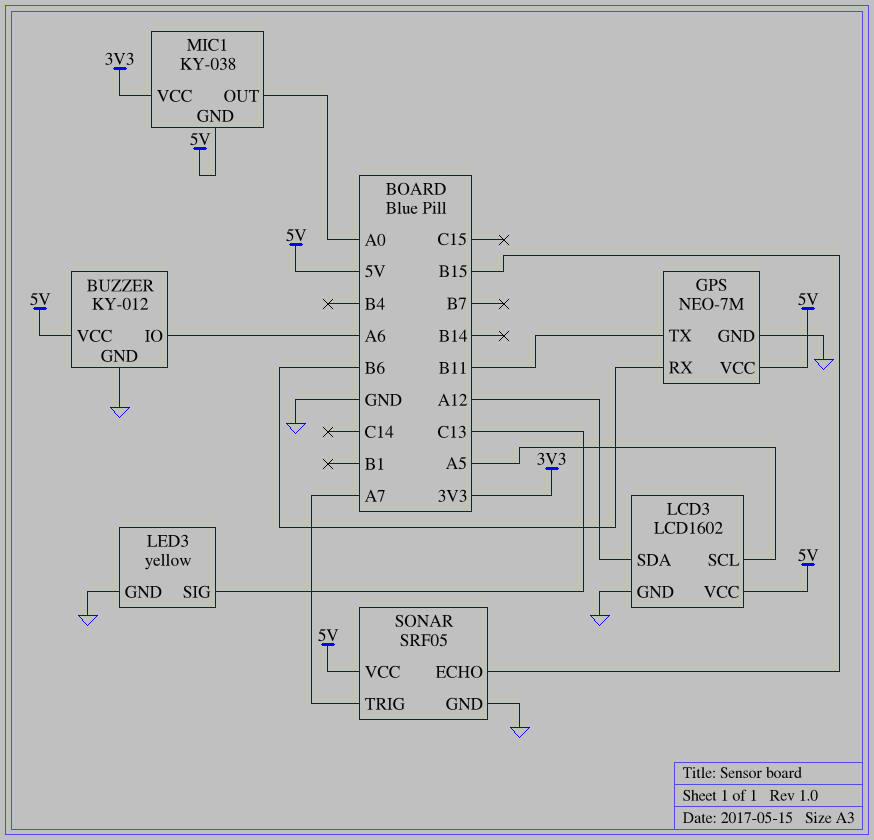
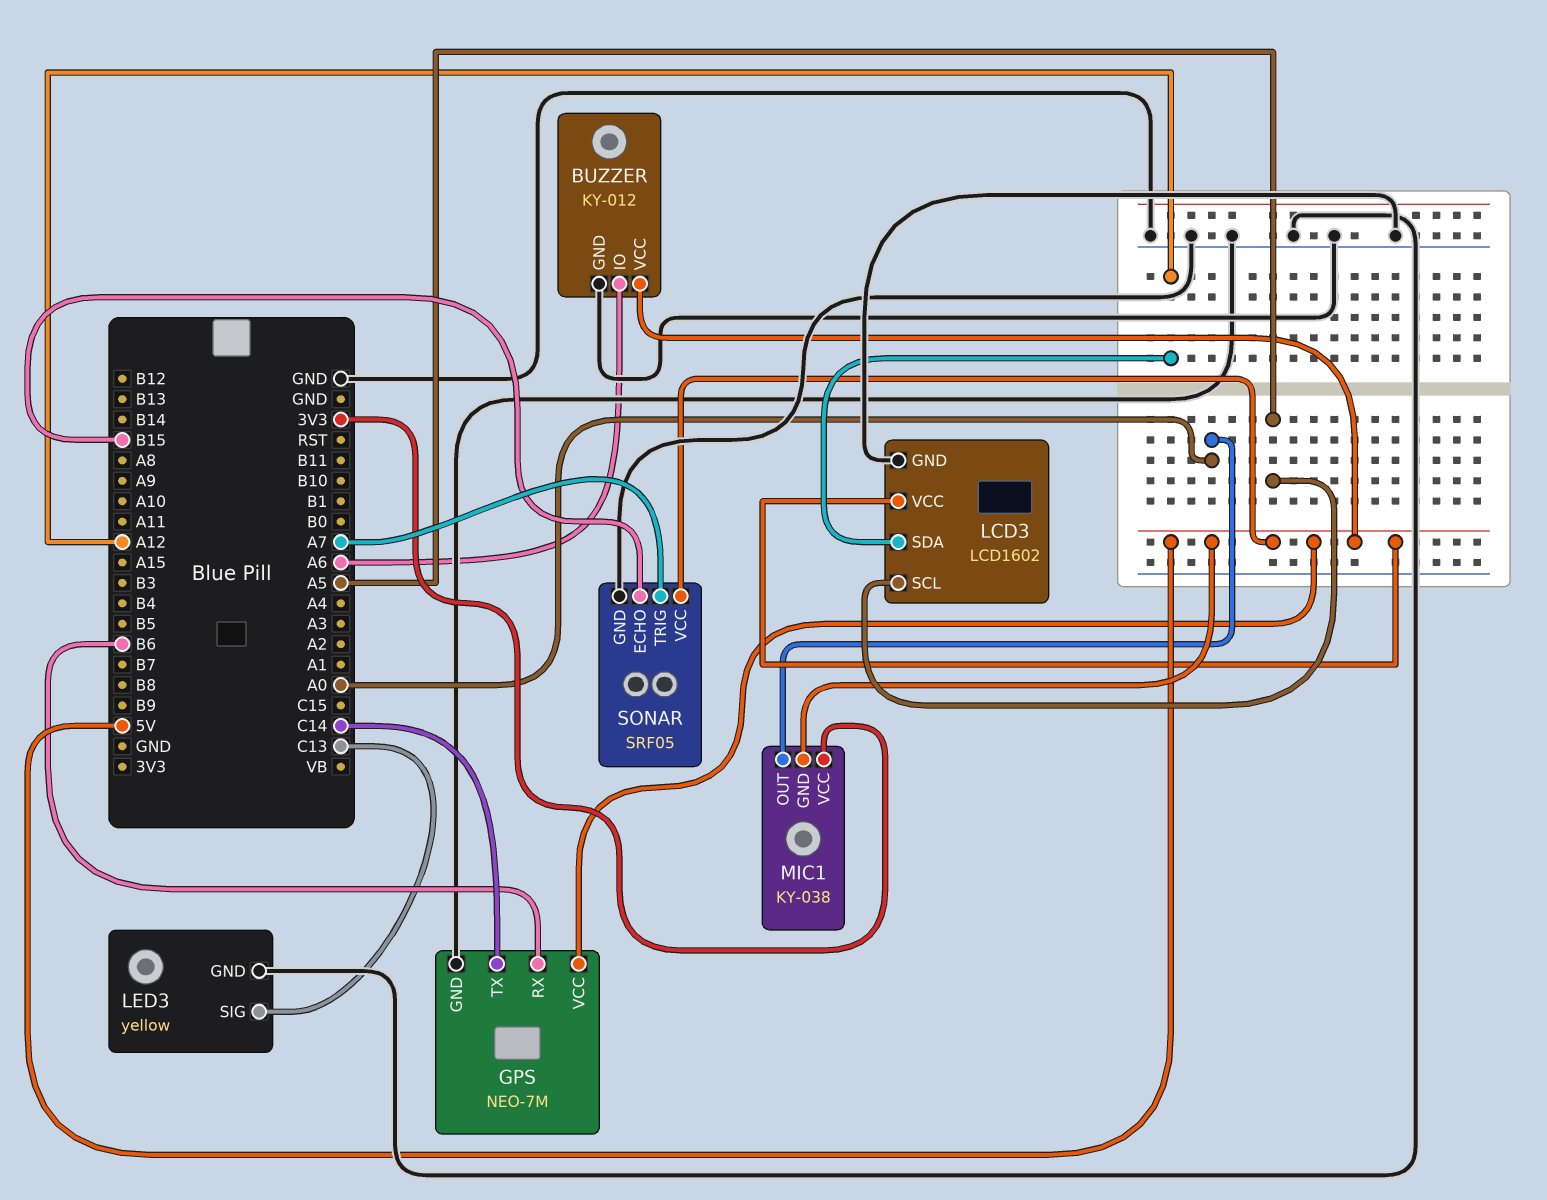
GPS pin TX: B11 -> C14

